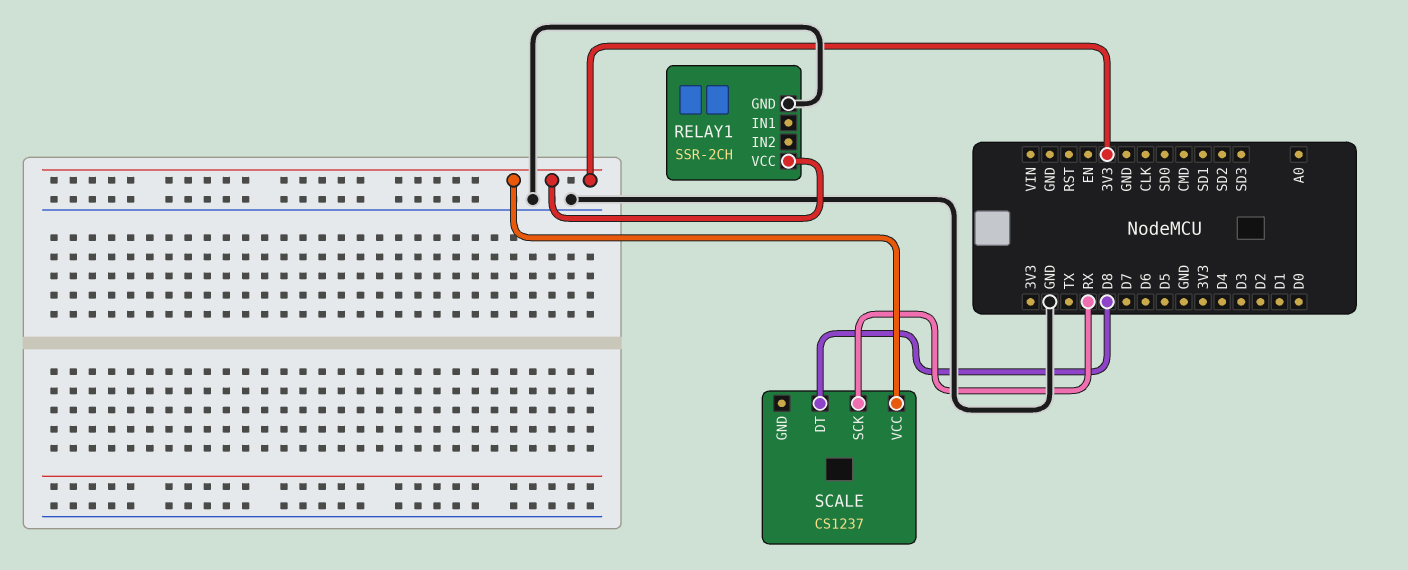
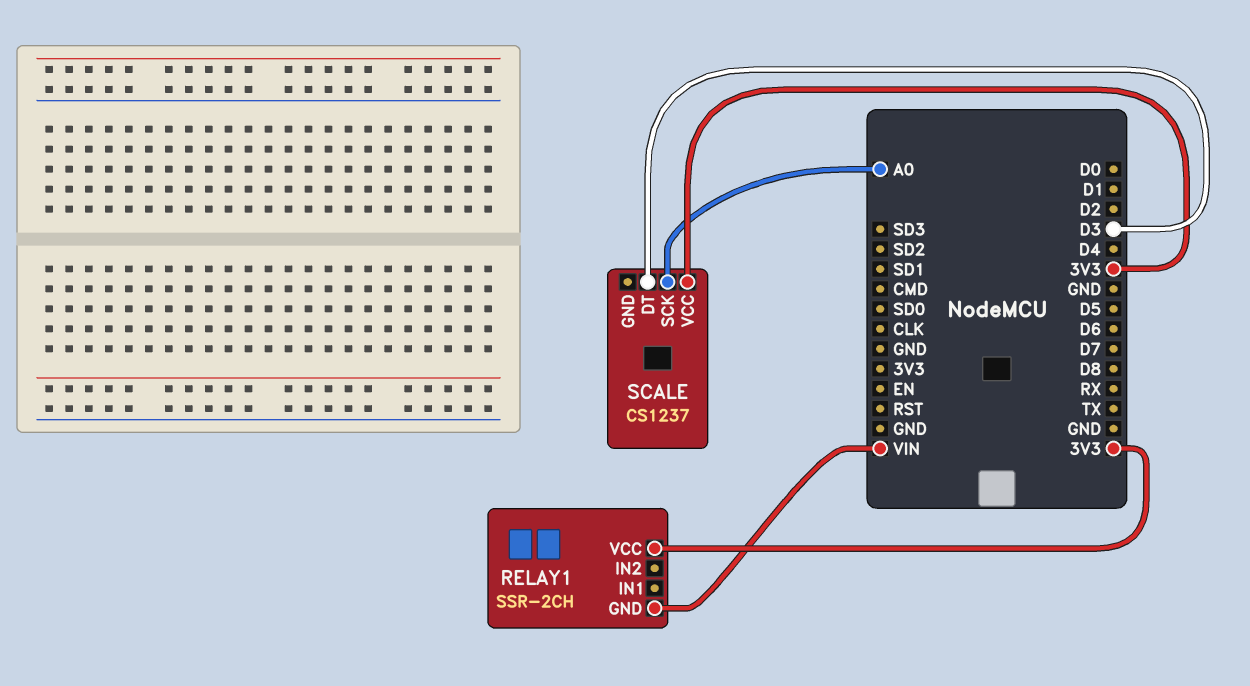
RELAY1 pin GND: GND -> VIN
SCALE pin DT: D8 -> D3
SCALE pin SCK: RX -> A0

